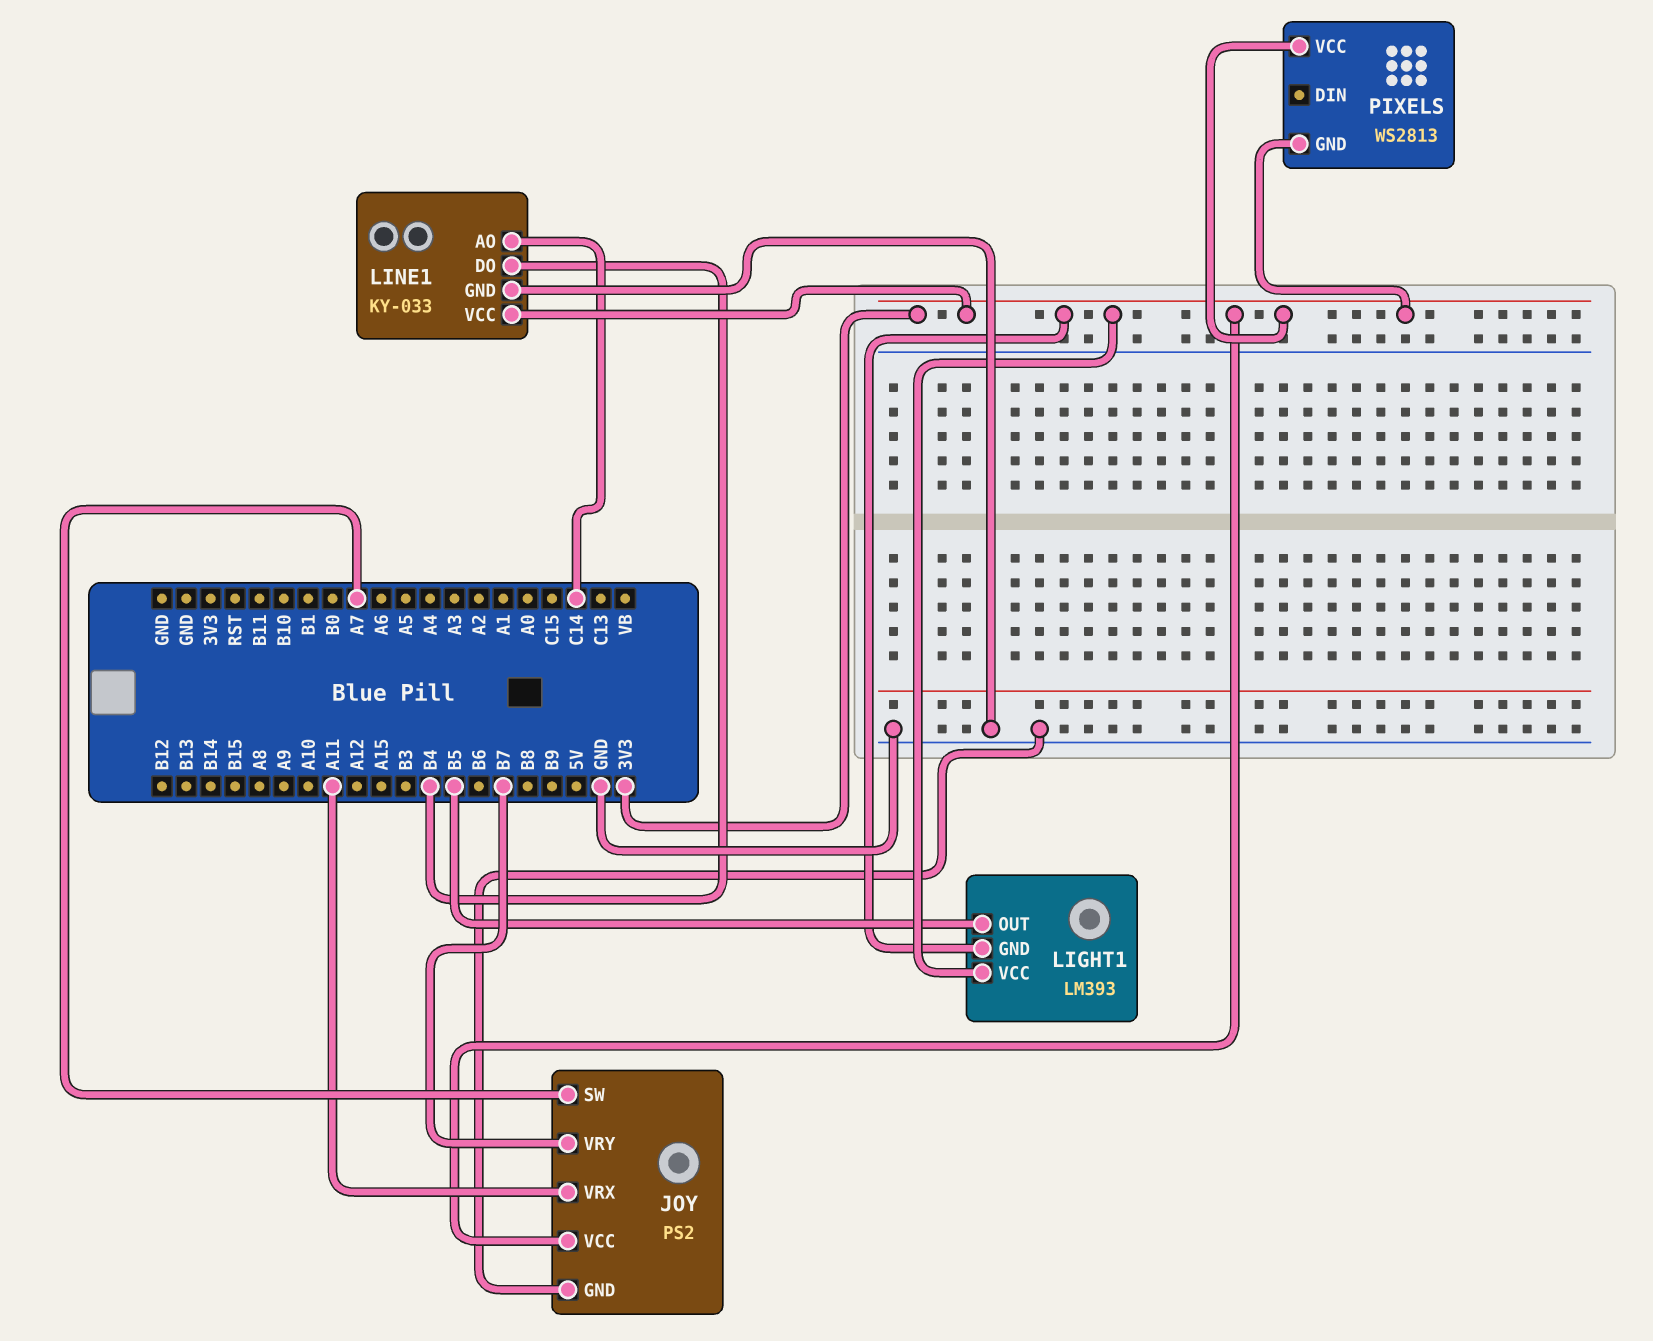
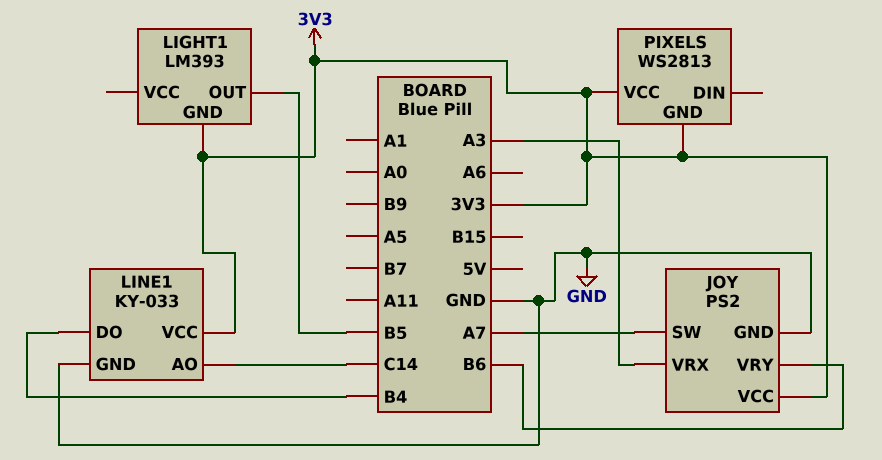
JOY pin VRX: A11 -> A3
JOY pin VRY: B7 -> B6
LIGHT1 pin VCC: 3V3 -> none

